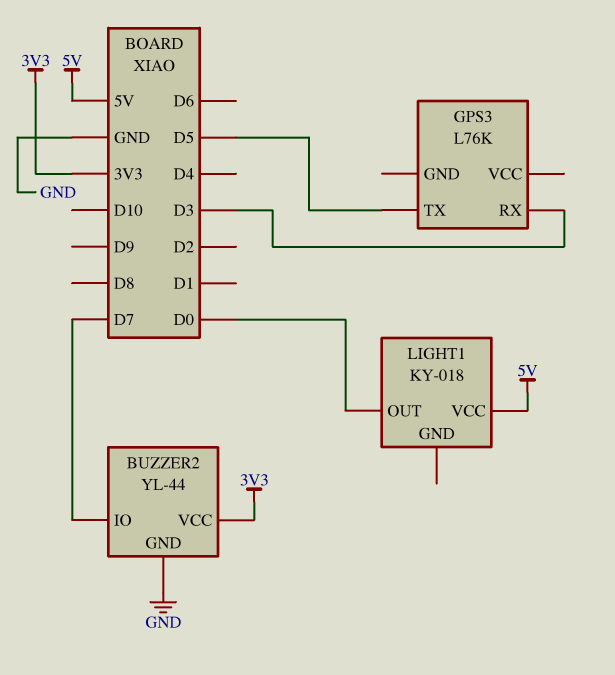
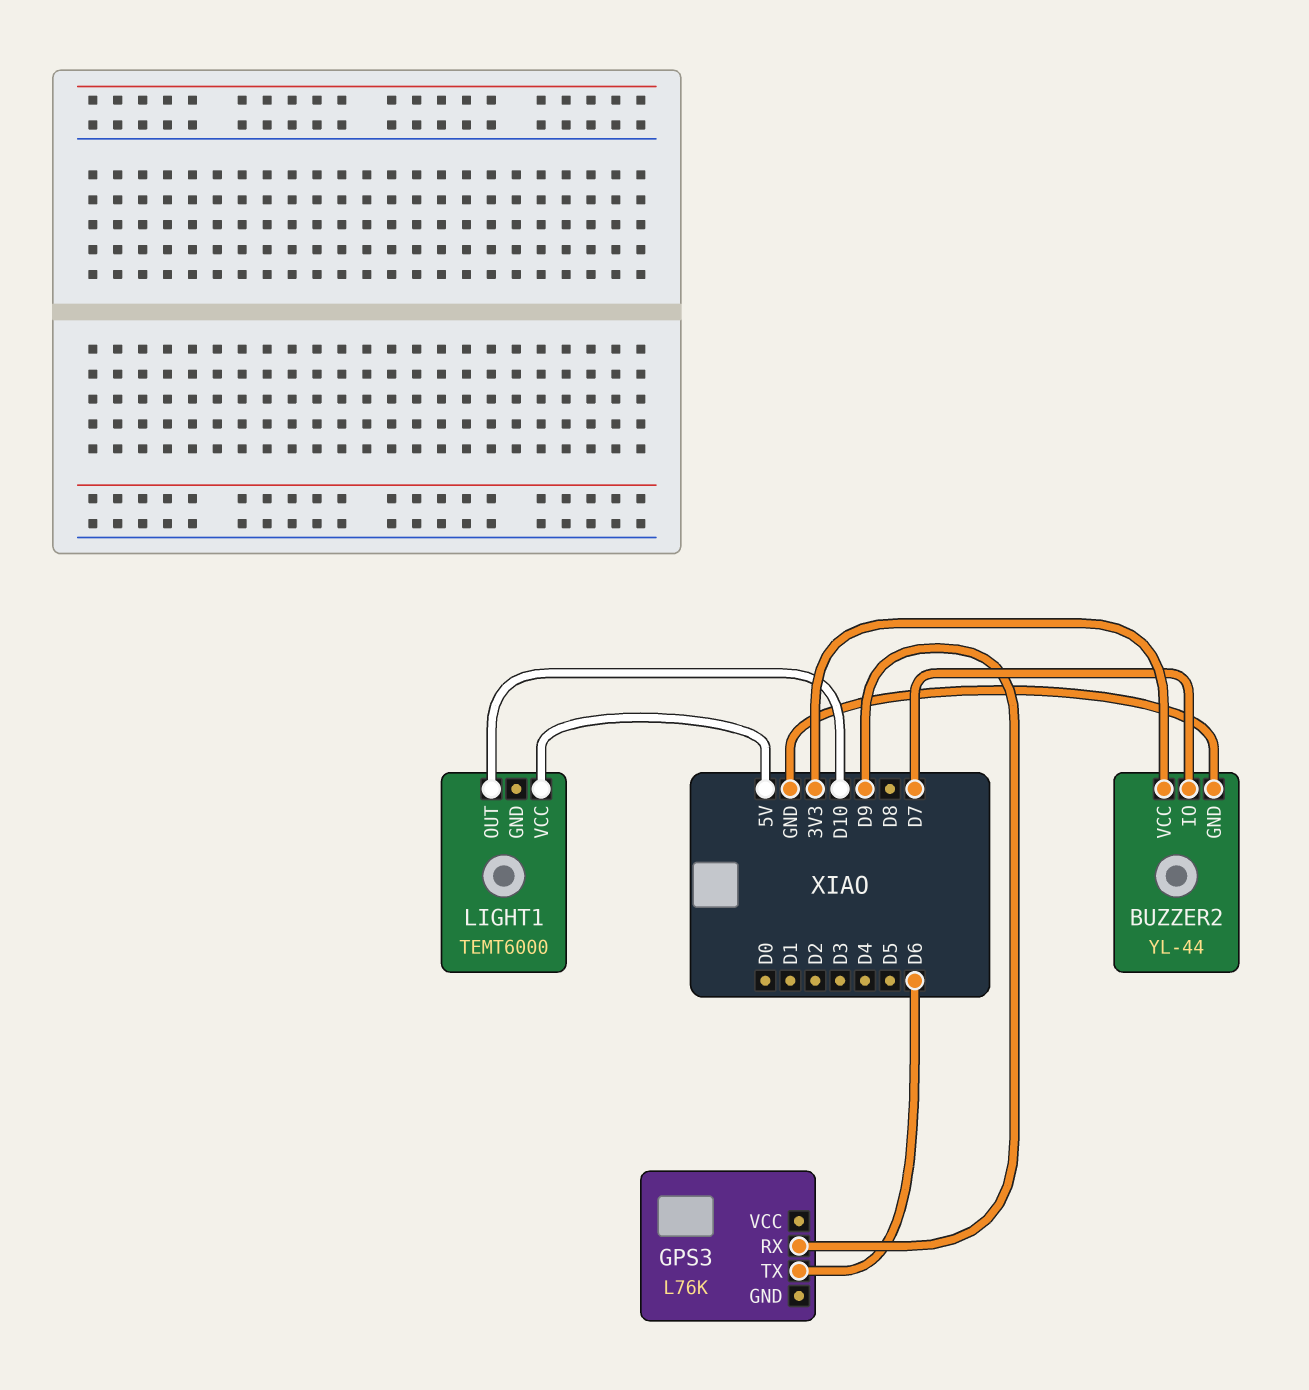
GPS3 pin RX: D3 -> D9
GPS3 pin TX: D5 -> D6
LIGHT1: KY-018 -> TEMT6000
LIGHT1 pin OUT: D0 -> D10

